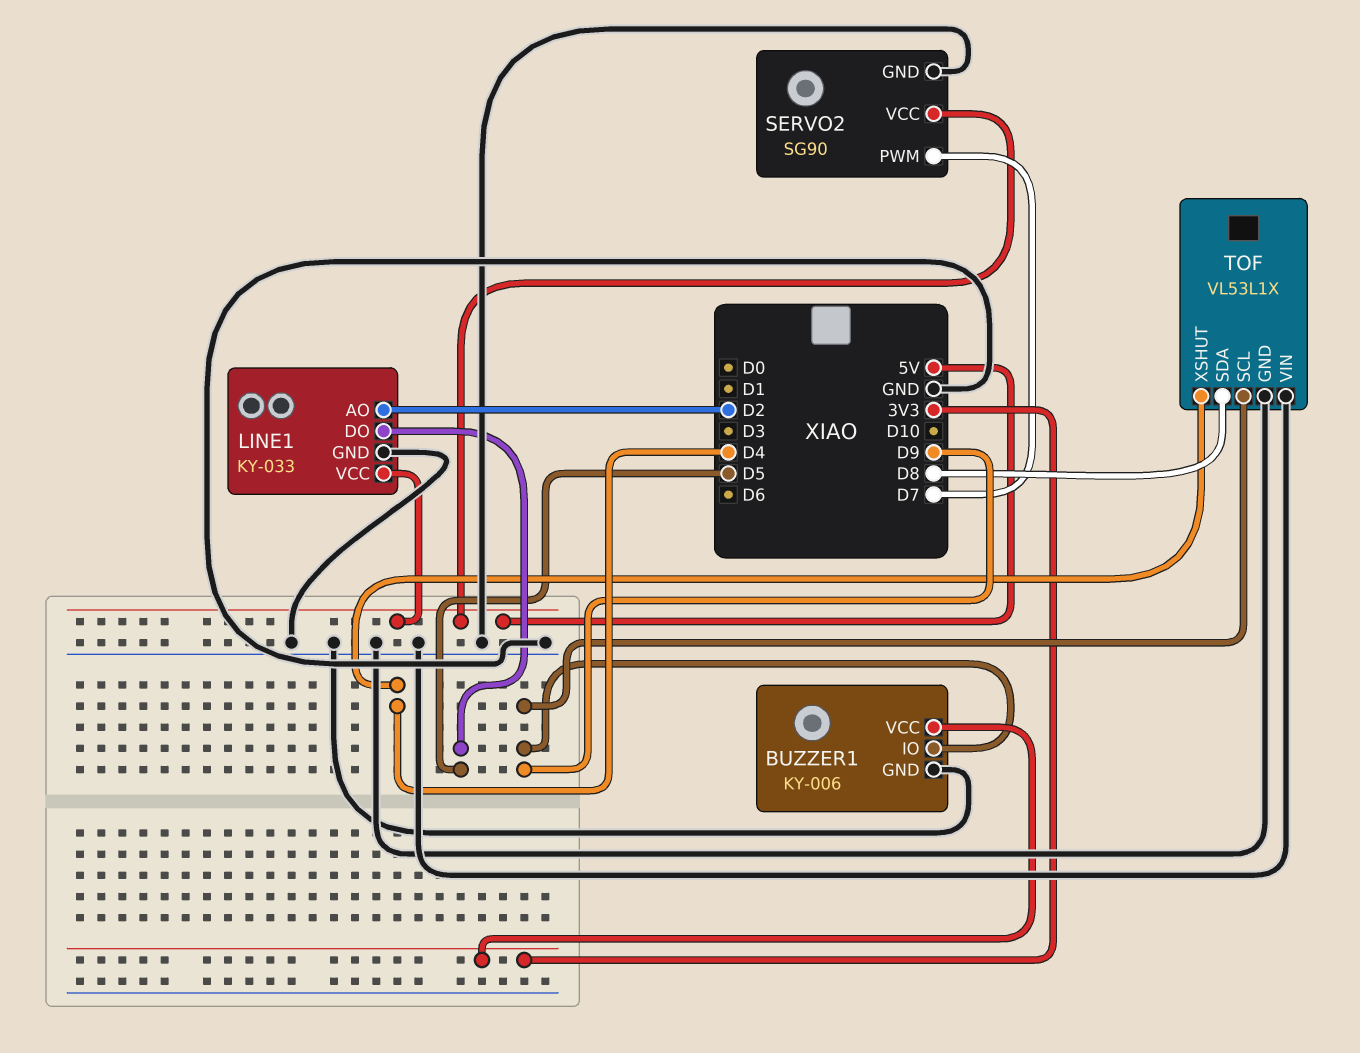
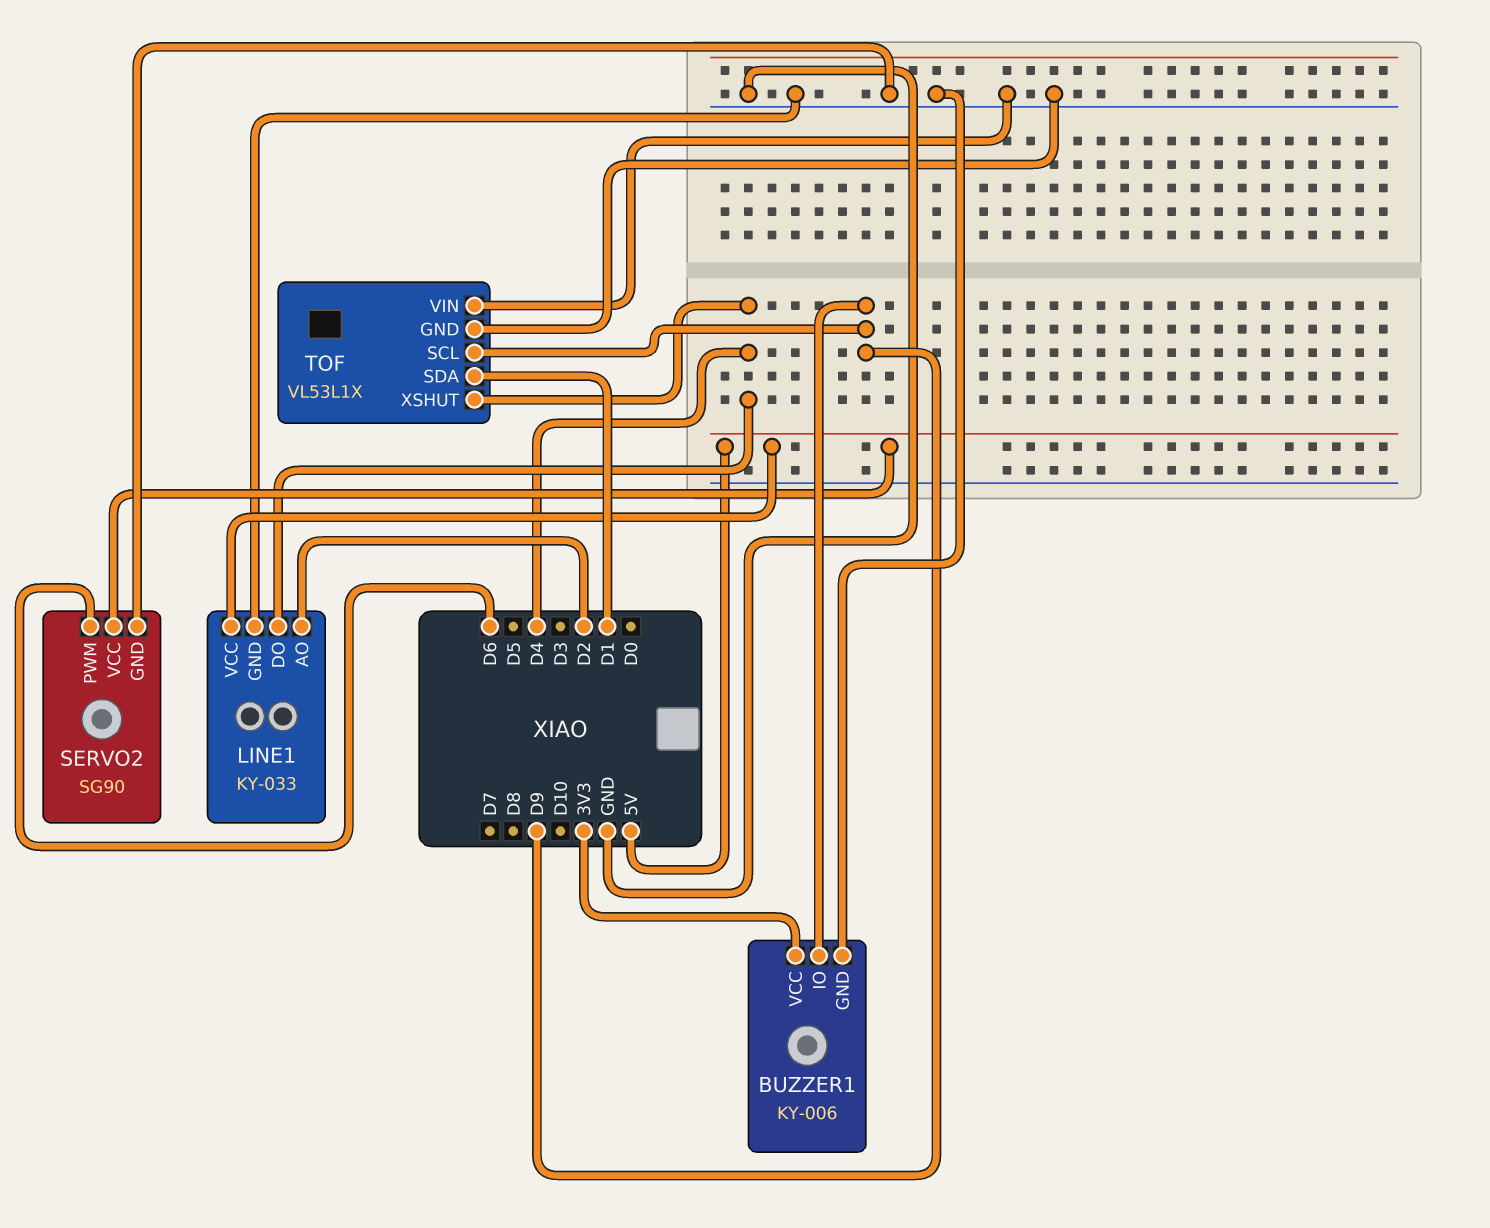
LINE1 pin DO: D5 -> D4
SERVO2 pin PWM: D7 -> D6
TOF pin SDA: D8 -> D1

